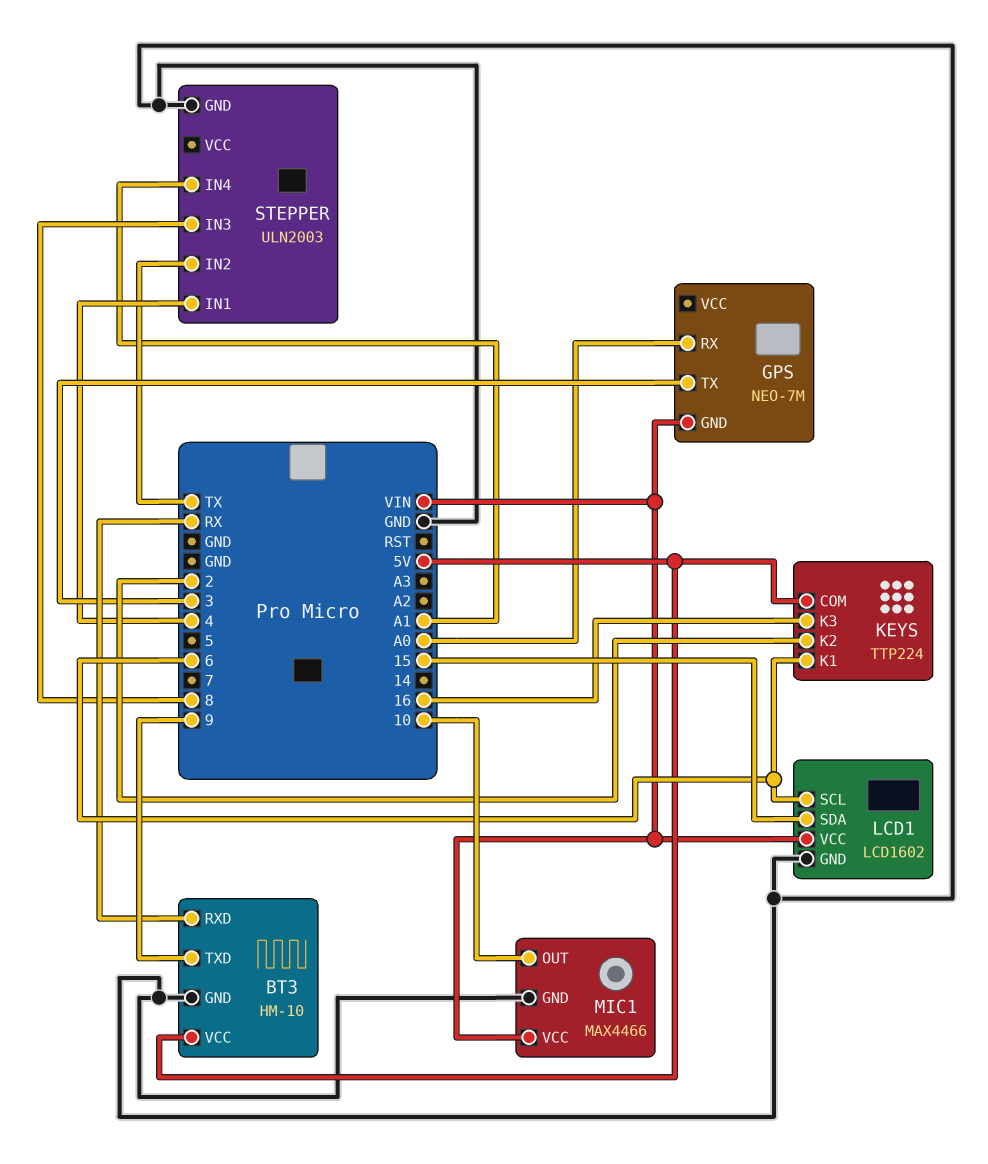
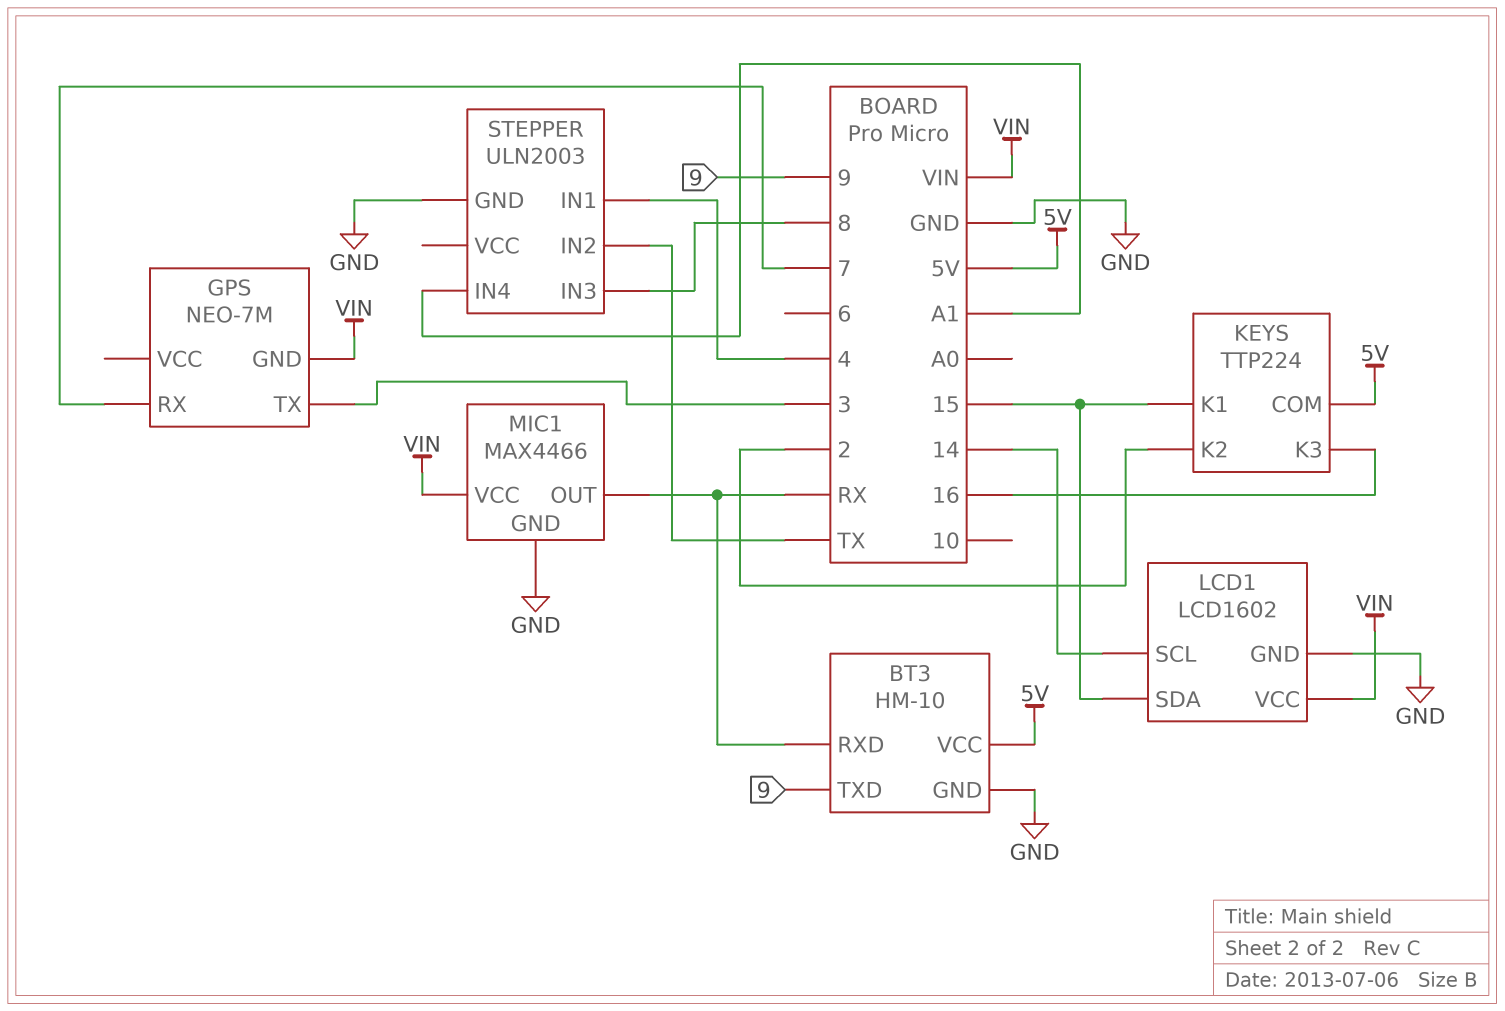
GPS pin RX: A0 -> 7
KEYS pin K1: 6 -> 15
LCD1 pin SCL: 6 -> 14
MIC1 pin OUT: 10 -> RX

